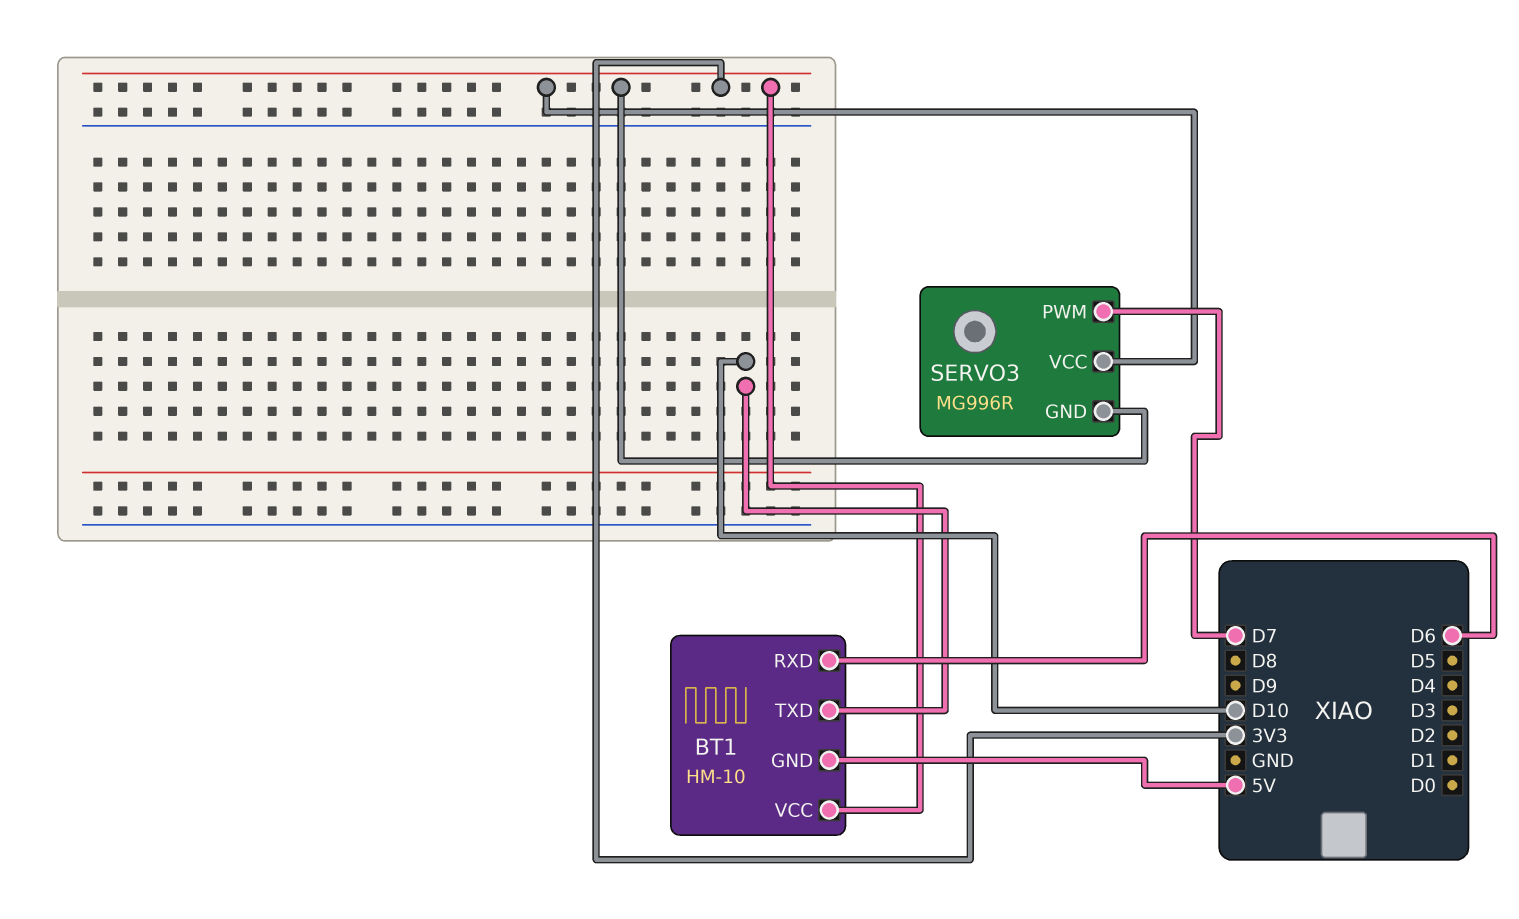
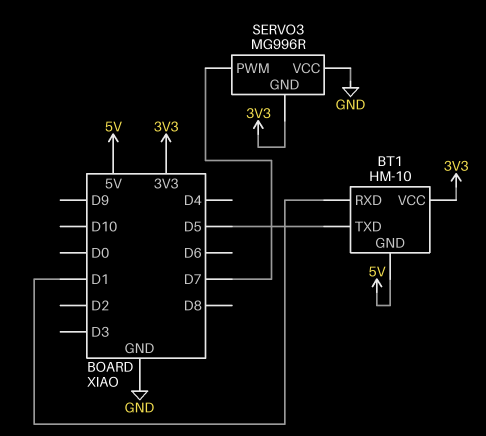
BT1 pin RXD: D6 -> D1
BT1 pin TXD: D10 -> D5
SERVO3 pin VCC: 3V3 -> GND

